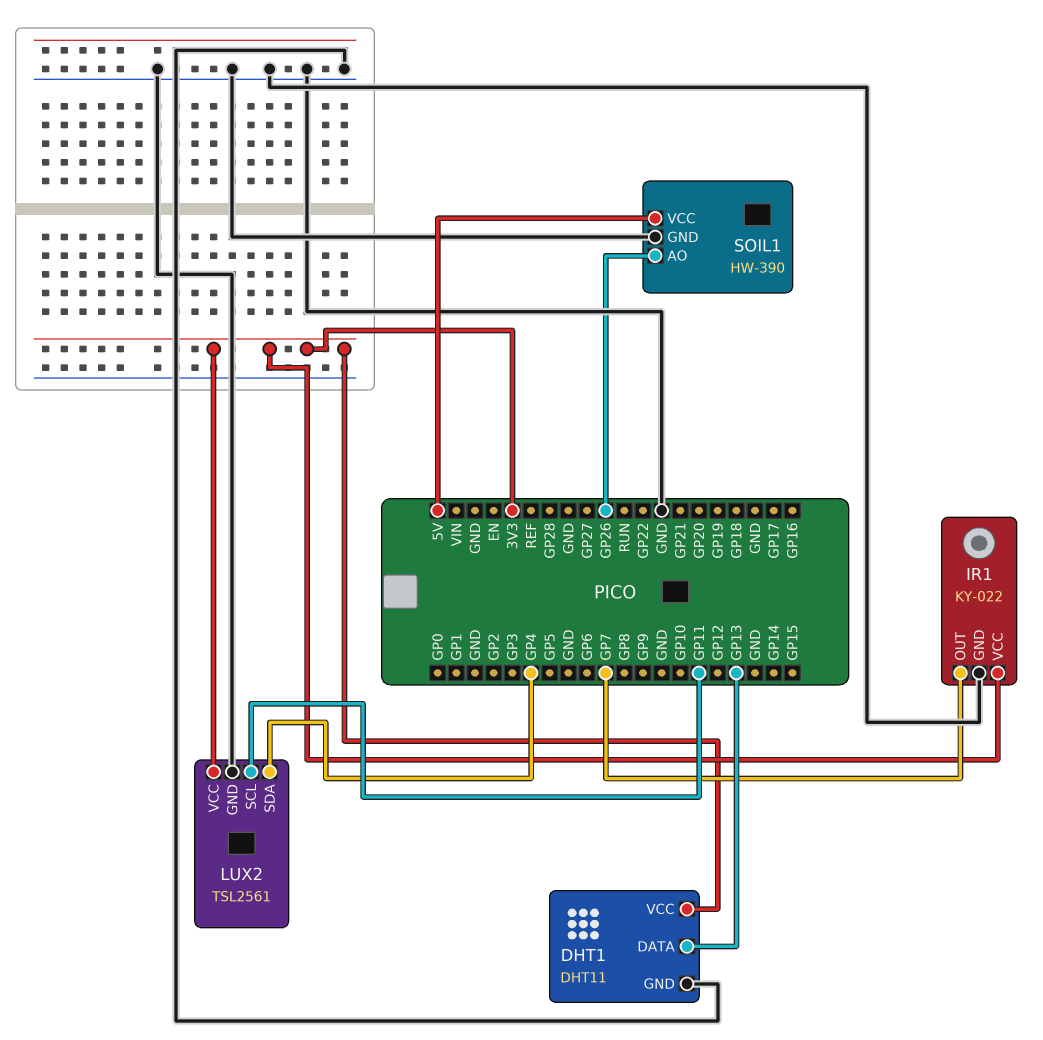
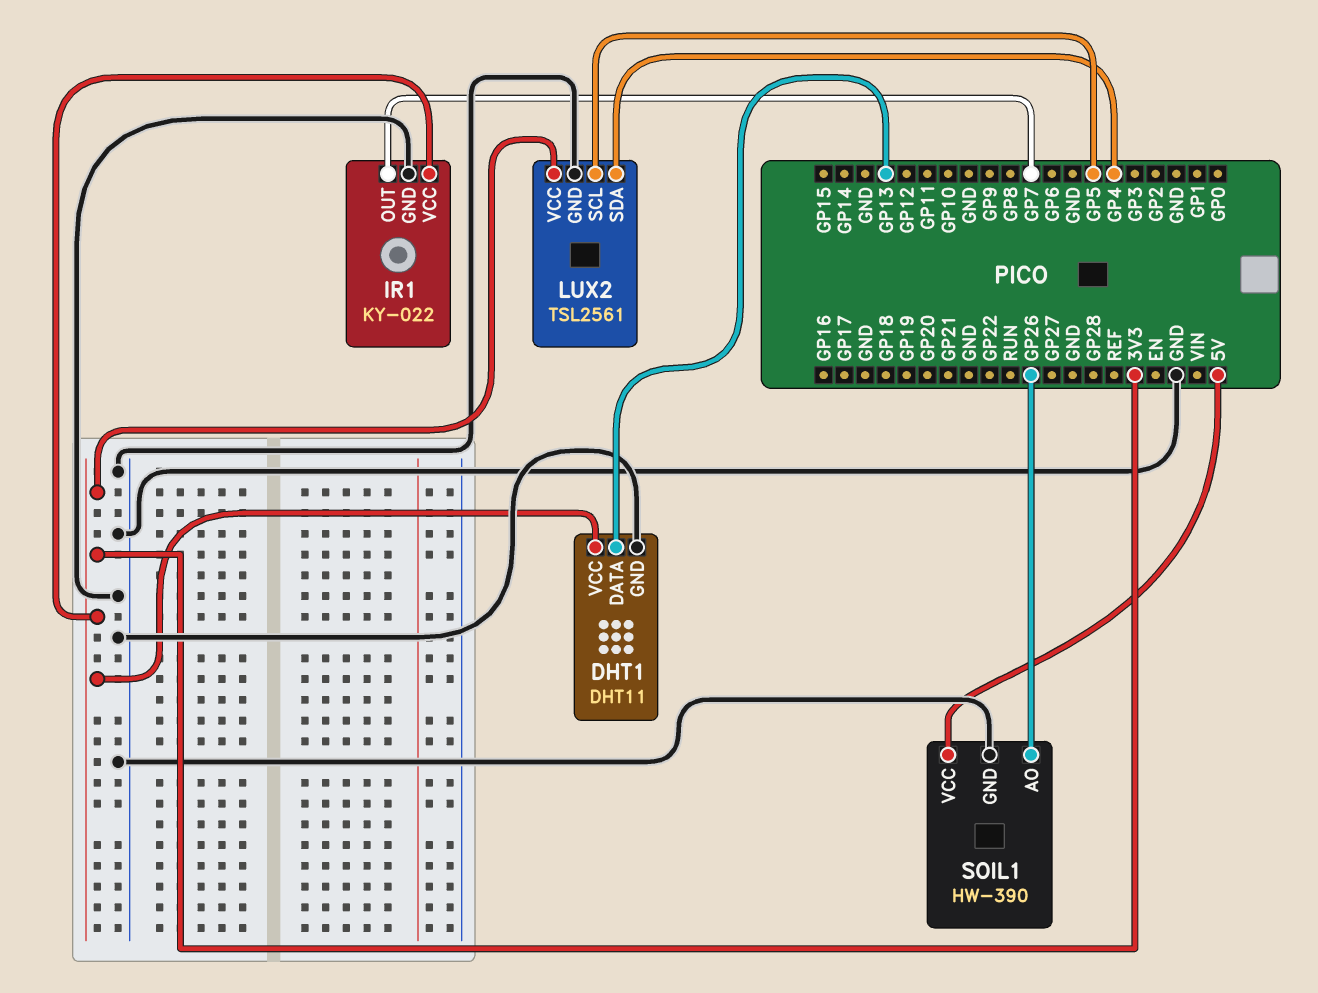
LUX2 pin SCL: GP11 -> GP5

